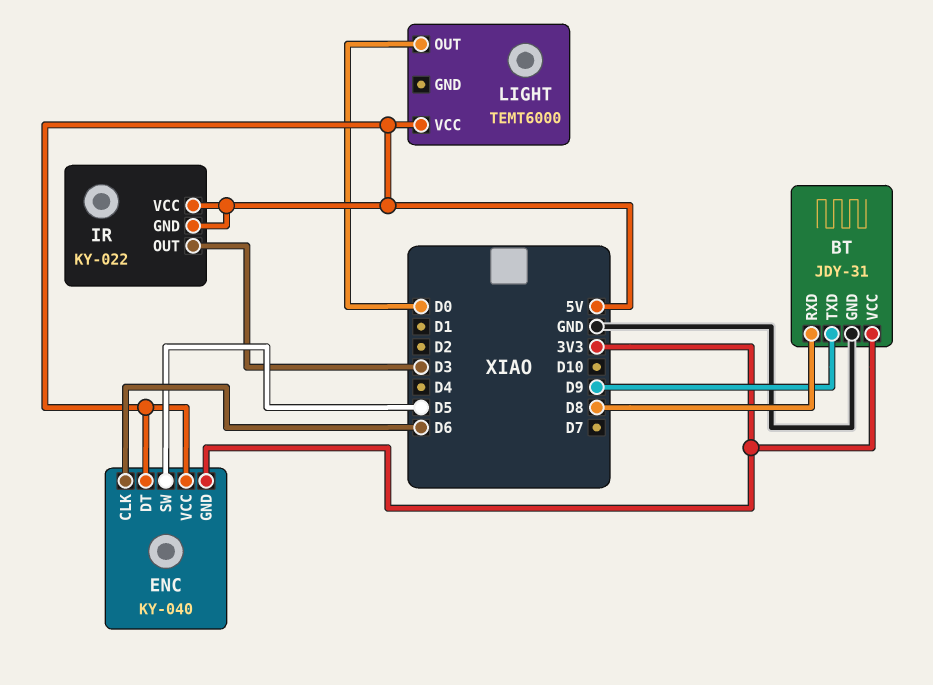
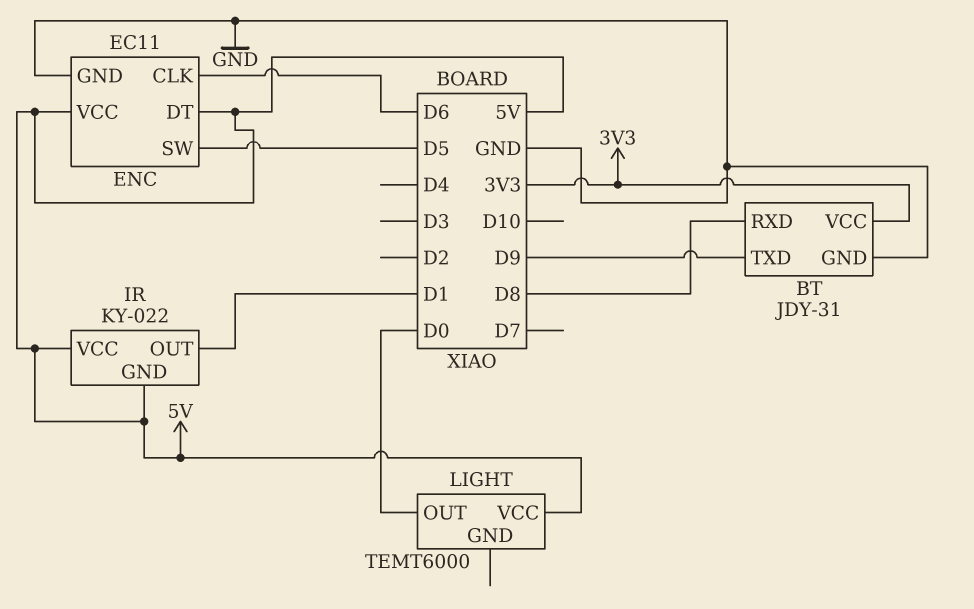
ENC: KY-040 -> EC11
ENC pin GND: 3V3 -> GND
IR pin OUT: D3 -> D1

